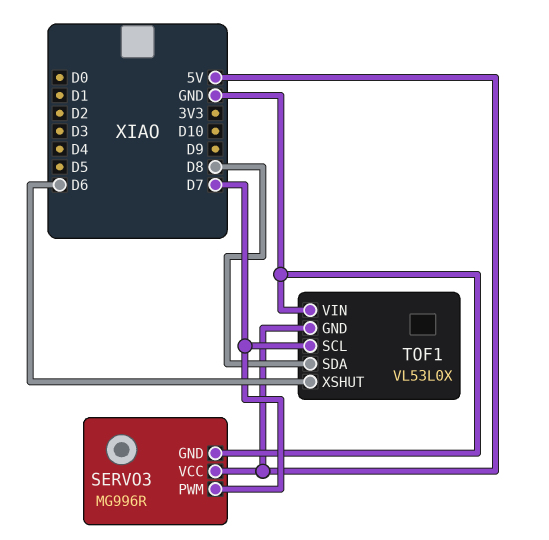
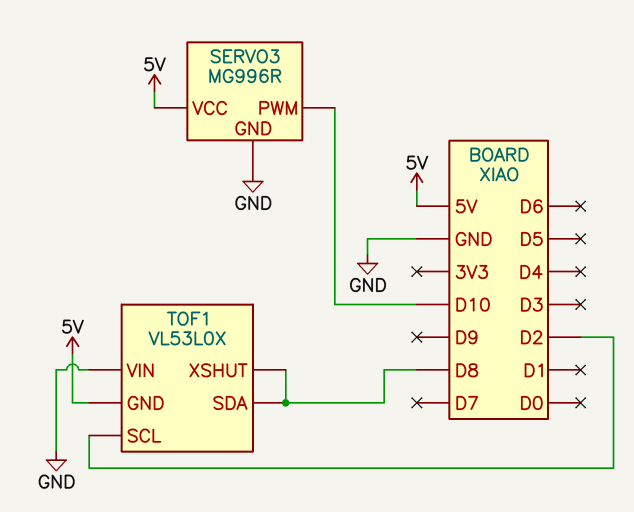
SERVO3 pin PWM: D7 -> D10
TOF1 pin SCL: D7 -> D2
TOF1 pin XSHUT: D6 -> D8

